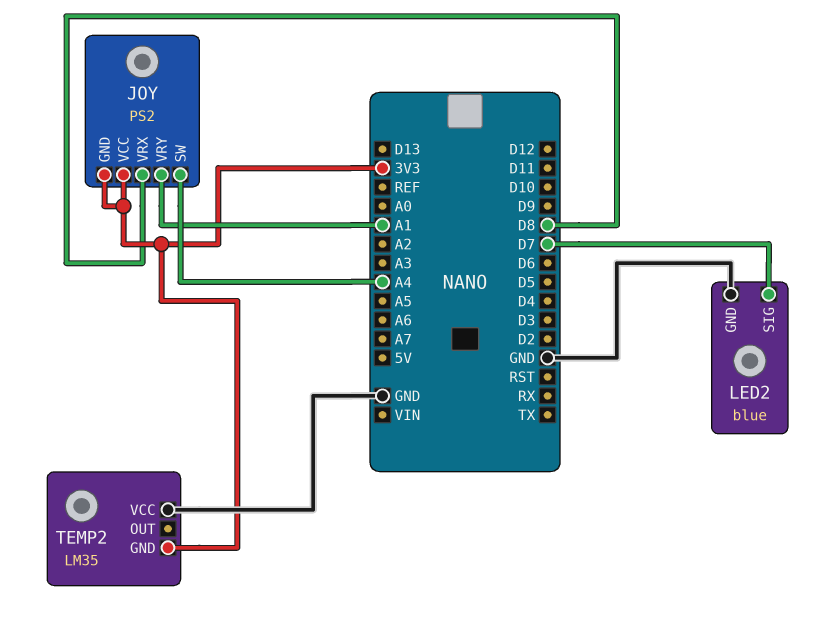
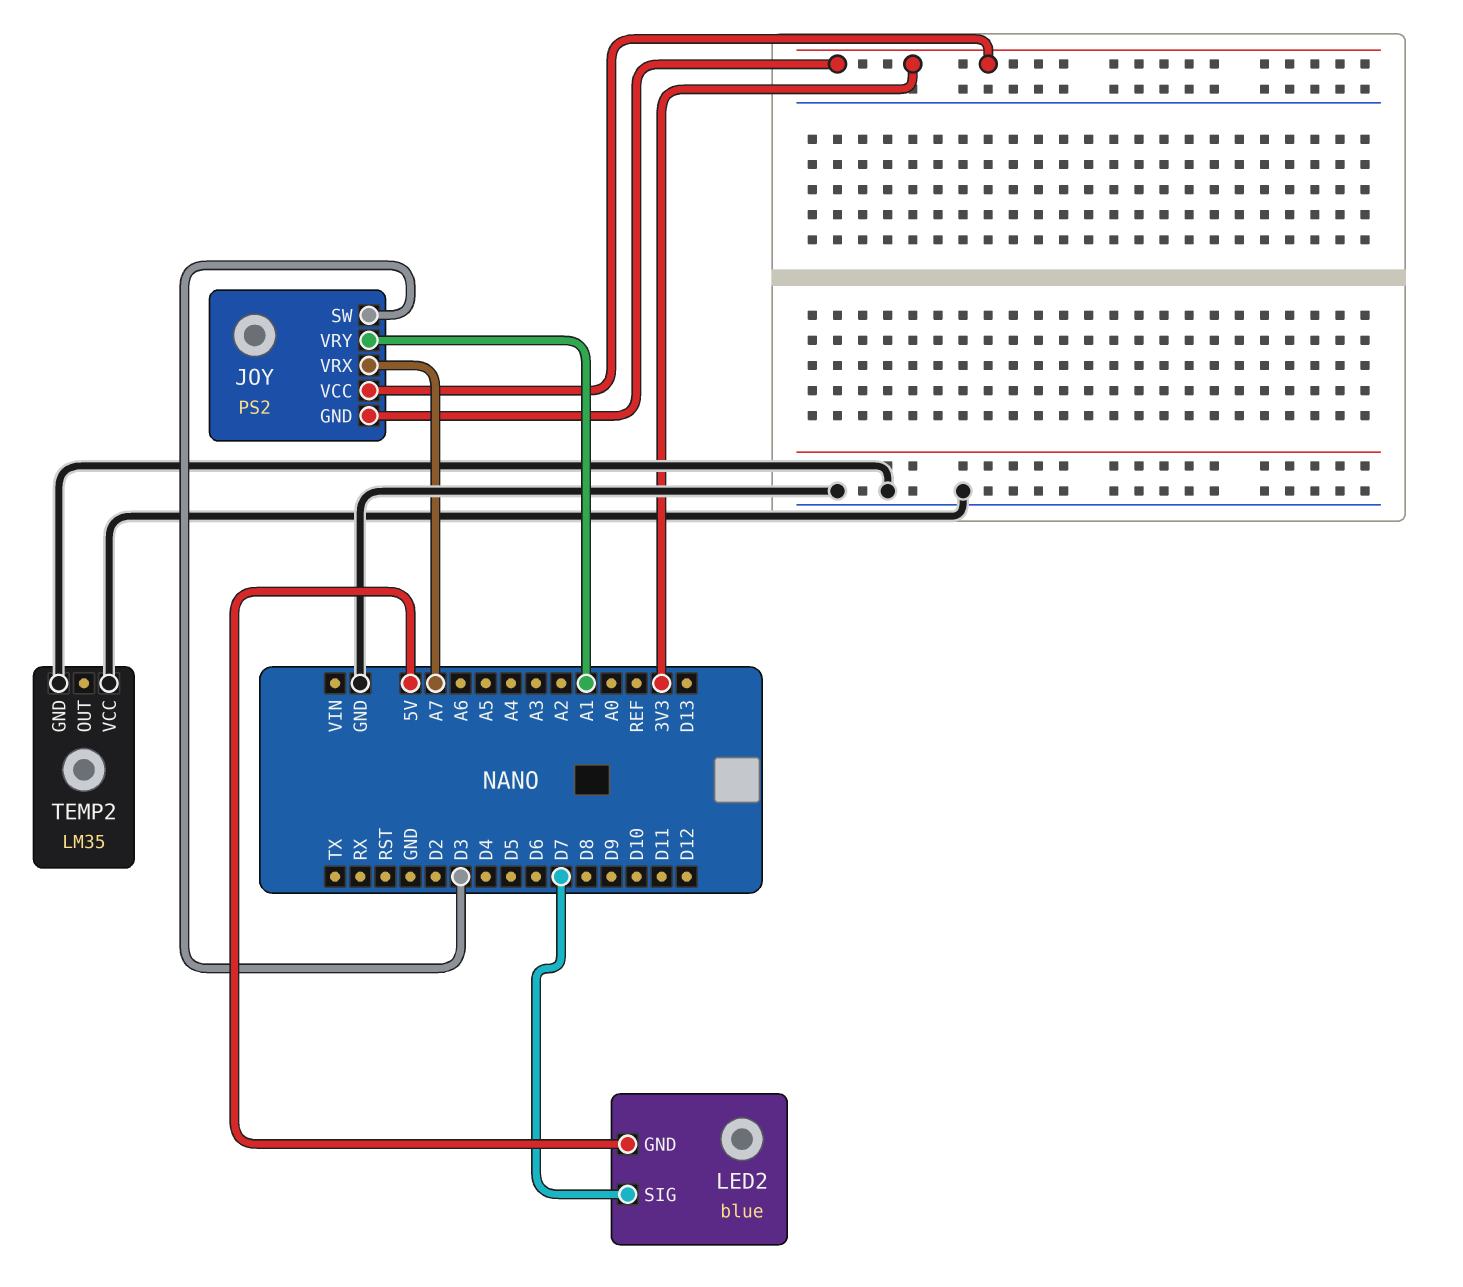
JOY pin SW: A4 -> D3
JOY pin VRX: D8 -> A7
LED2 pin GND: GND -> 5V
TEMP2 pin GND: 3V3 -> GND

